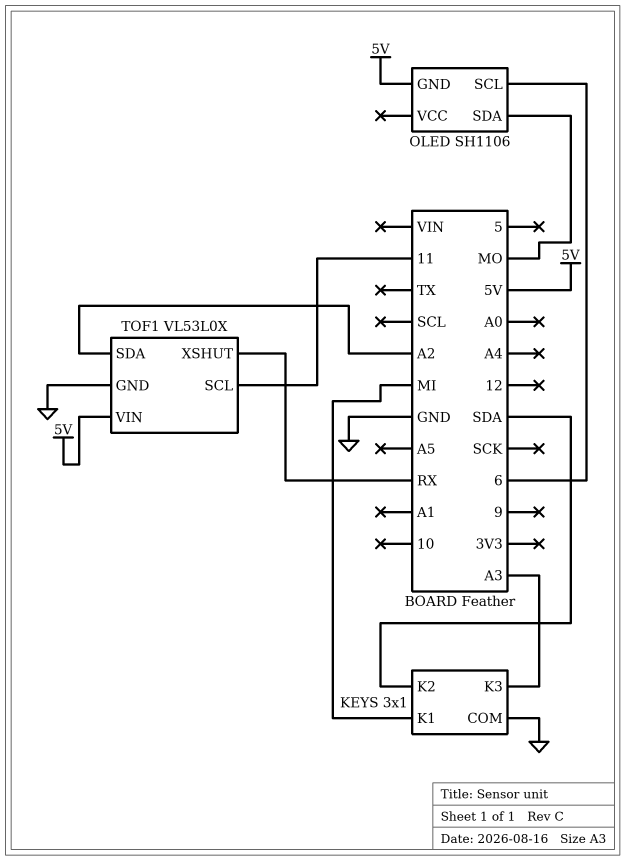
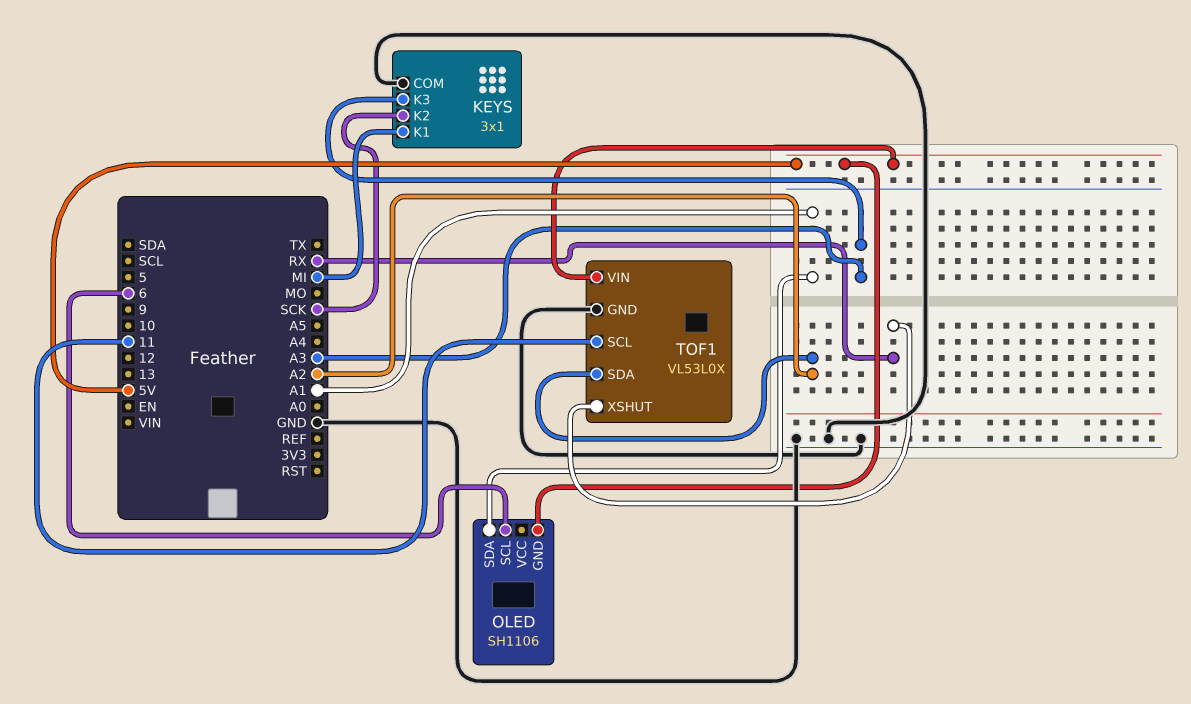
KEYS pin K2: SDA -> SCK
OLED pin SDA: MO -> A1

